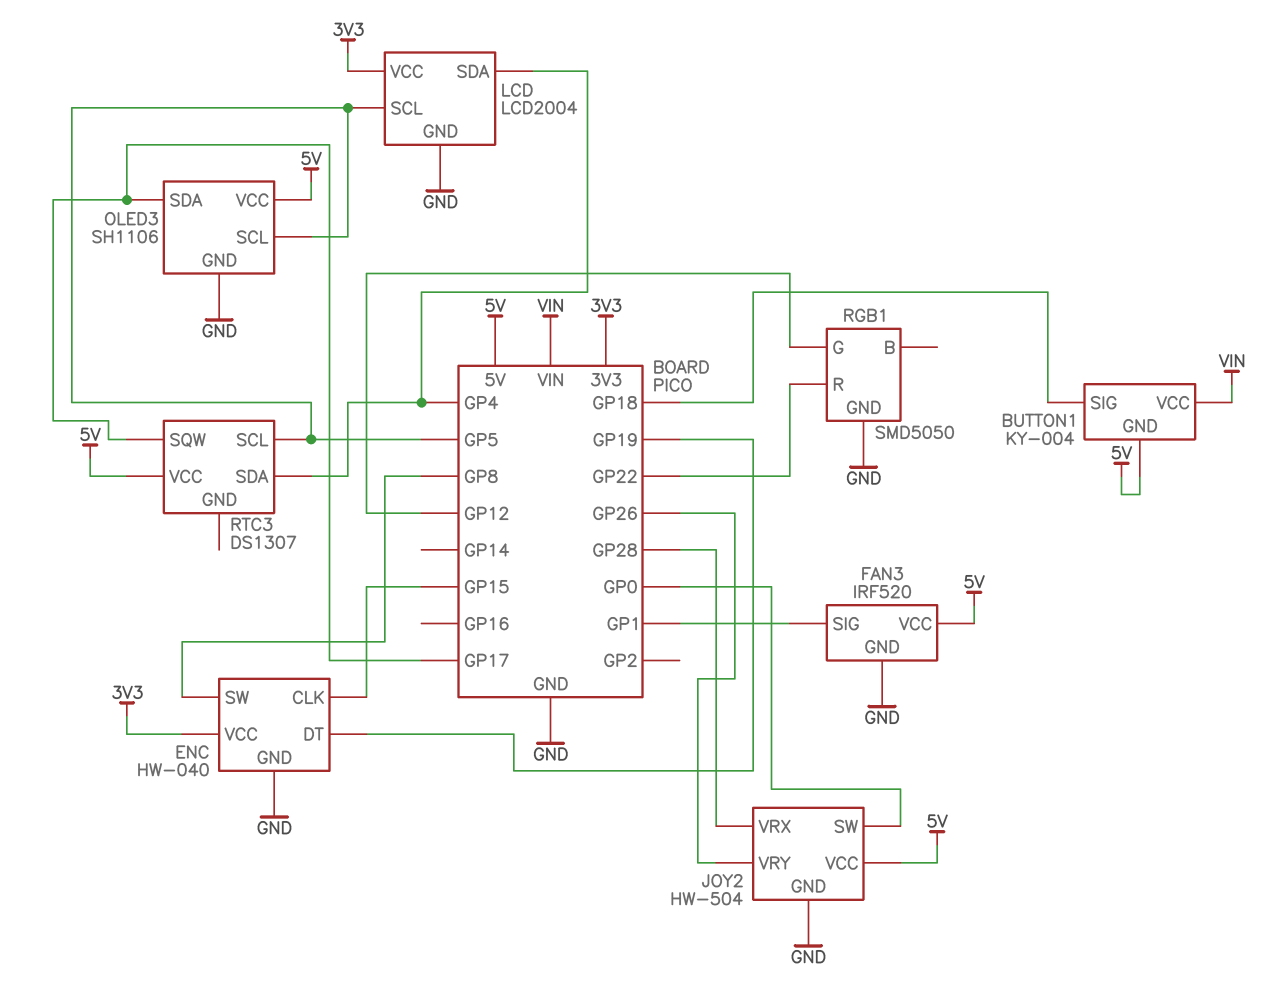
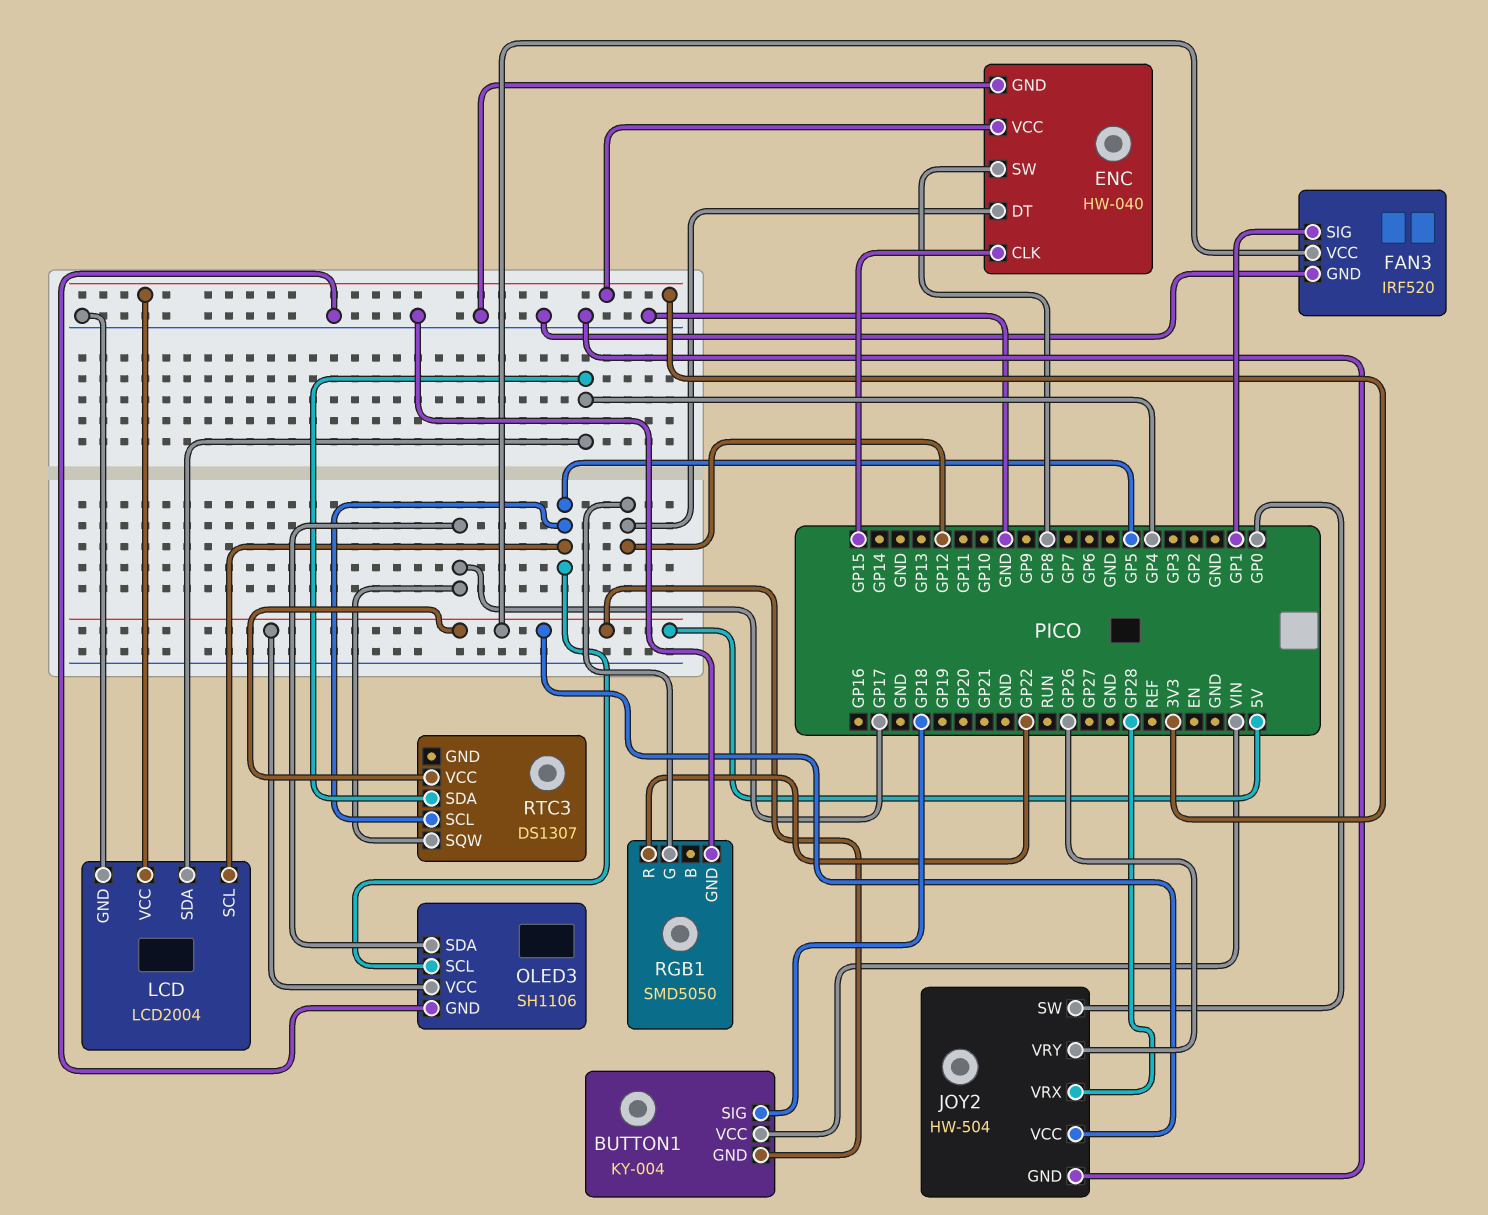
ENC pin DT: GP19 -> GP12

